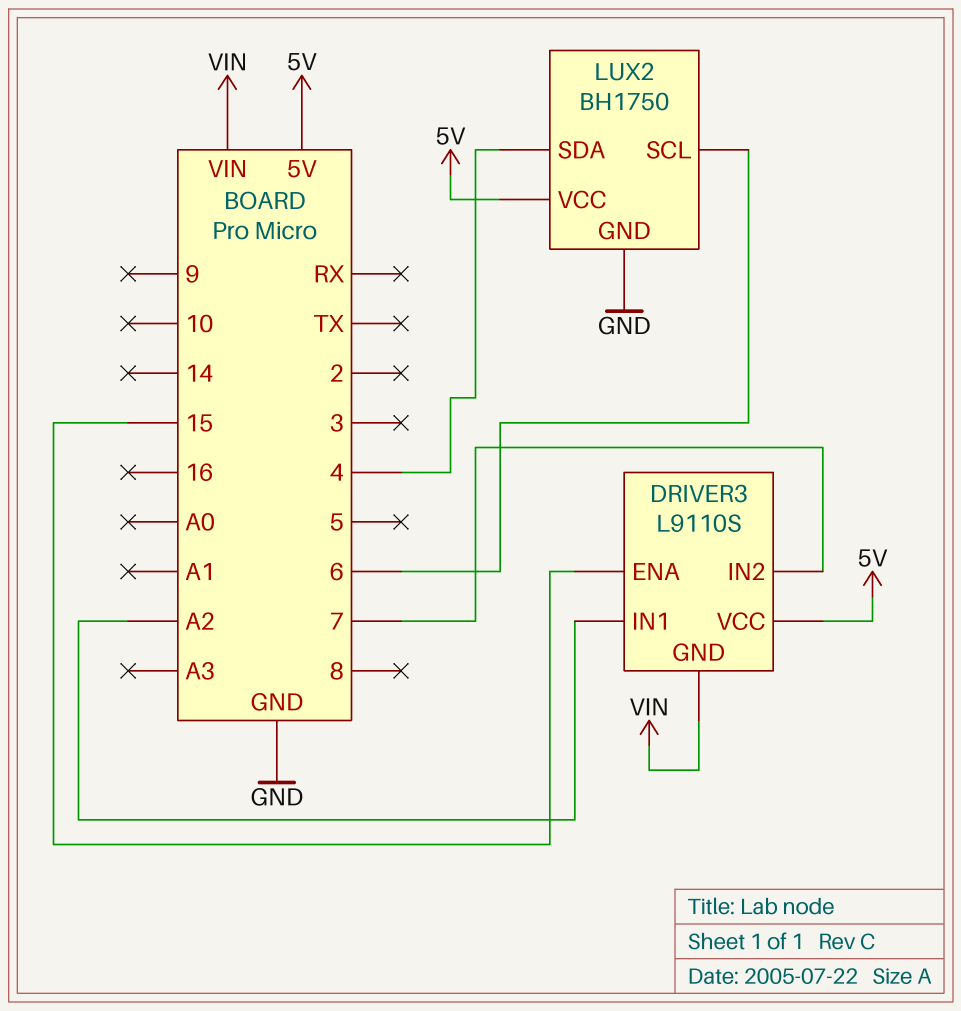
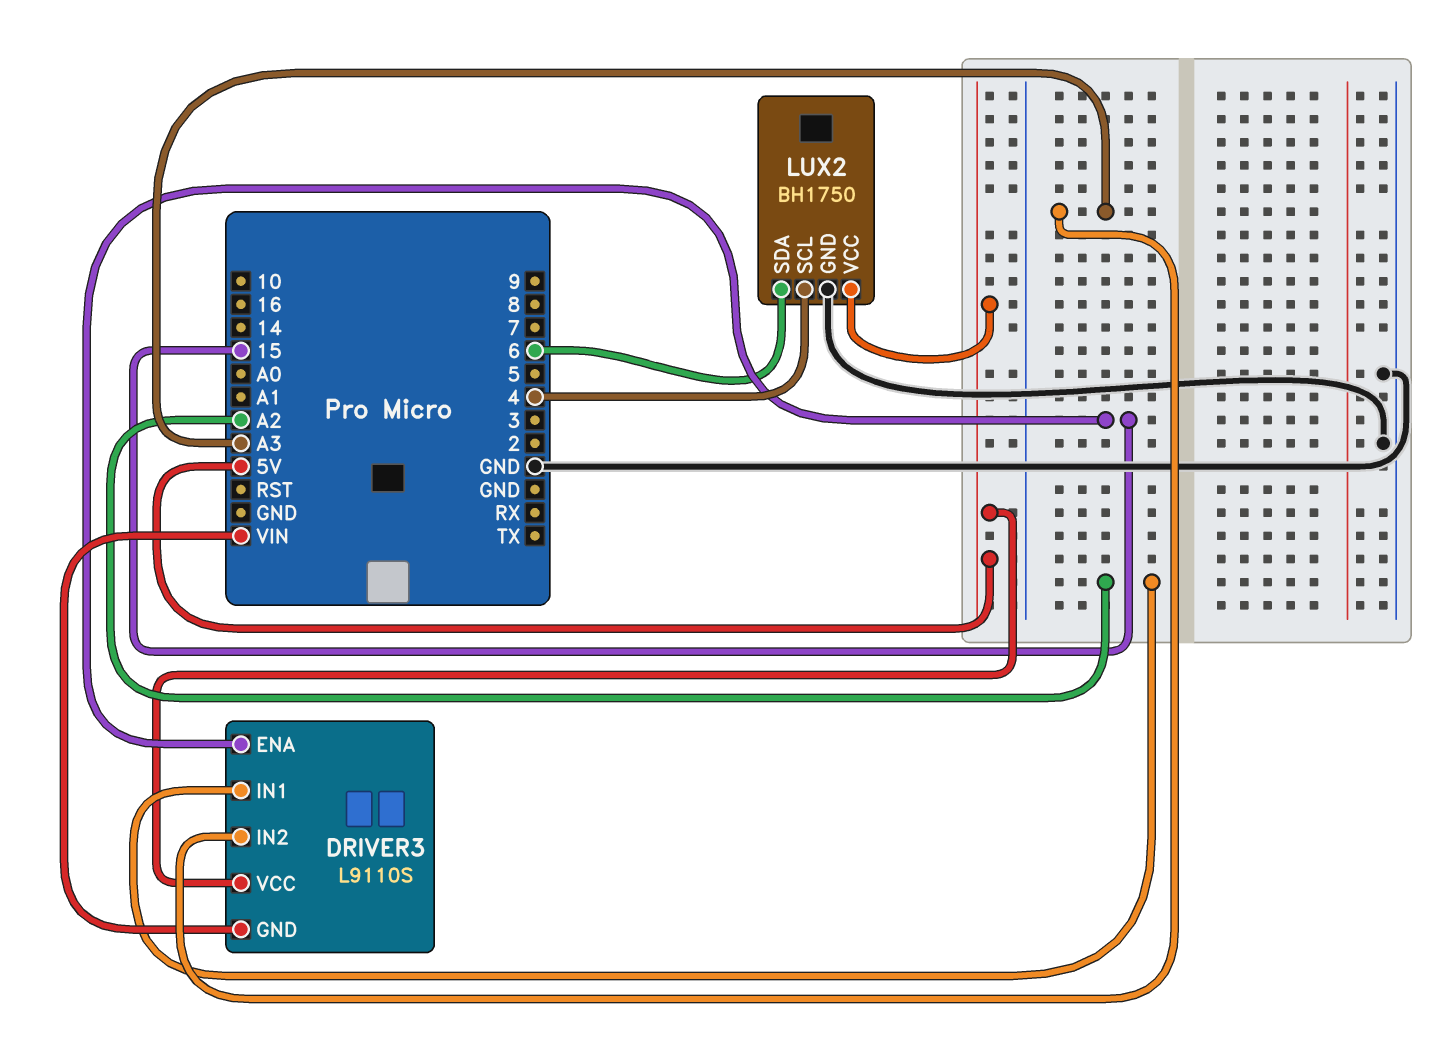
DRIVER3 pin IN2: 7 -> A3
LUX2 pin SCL: 6 -> 4
LUX2 pin SDA: 4 -> 6

